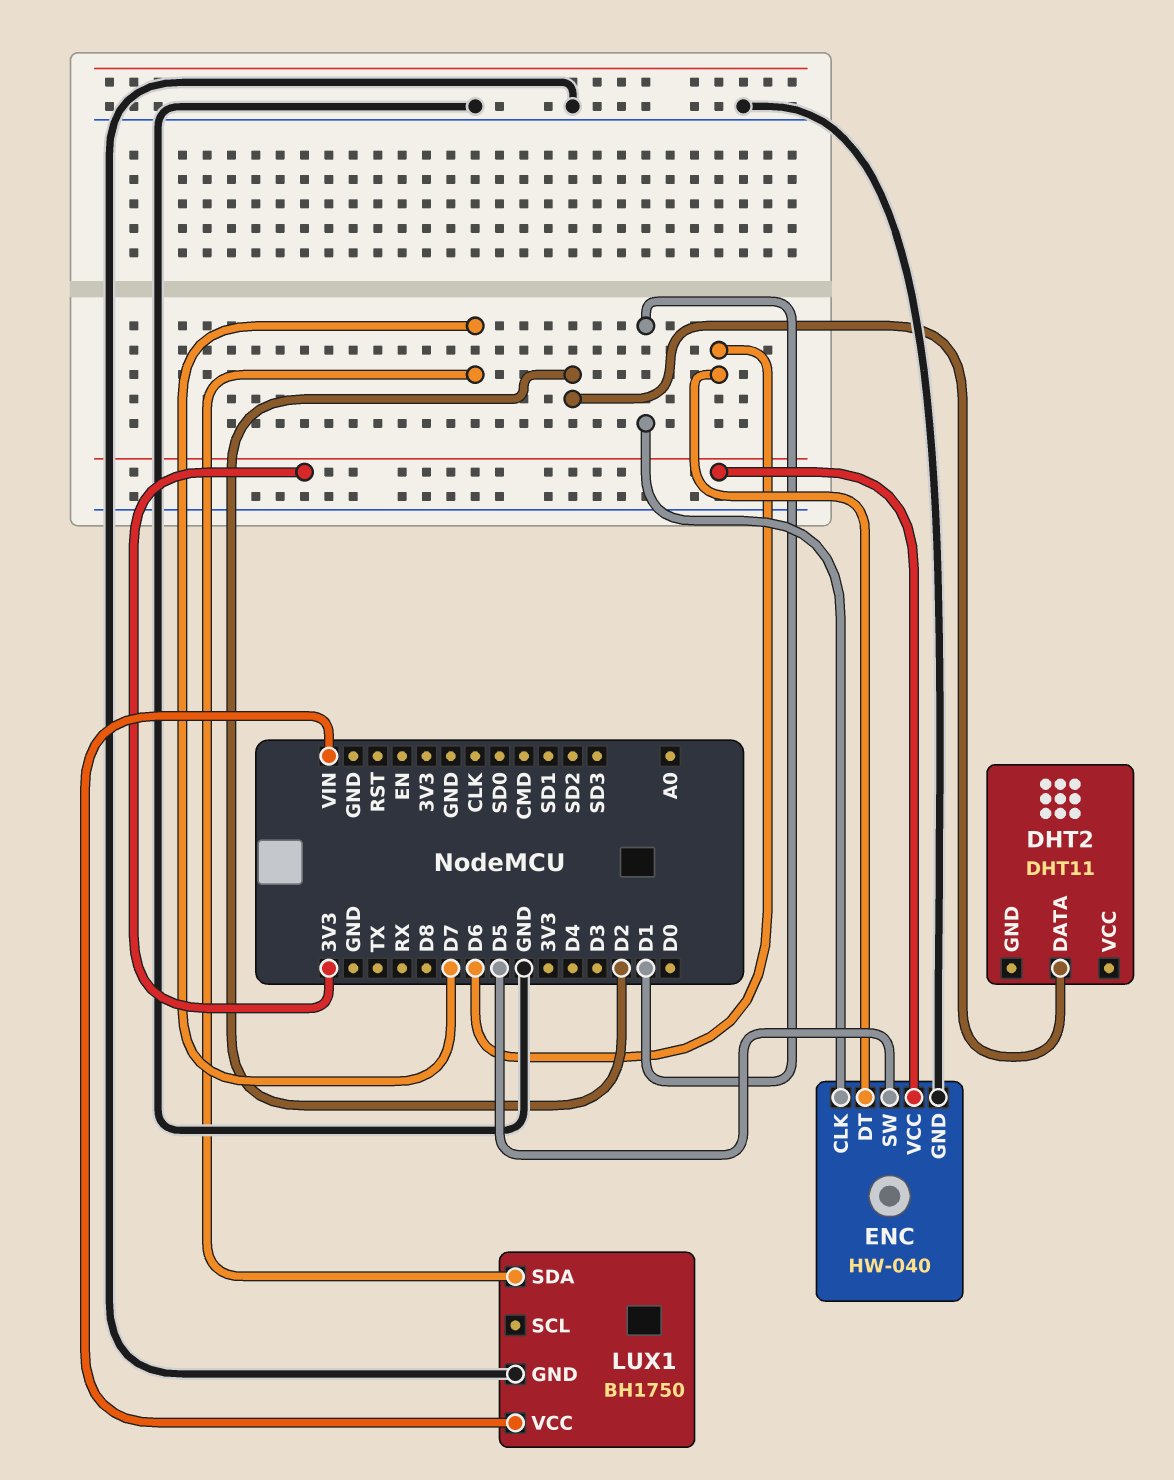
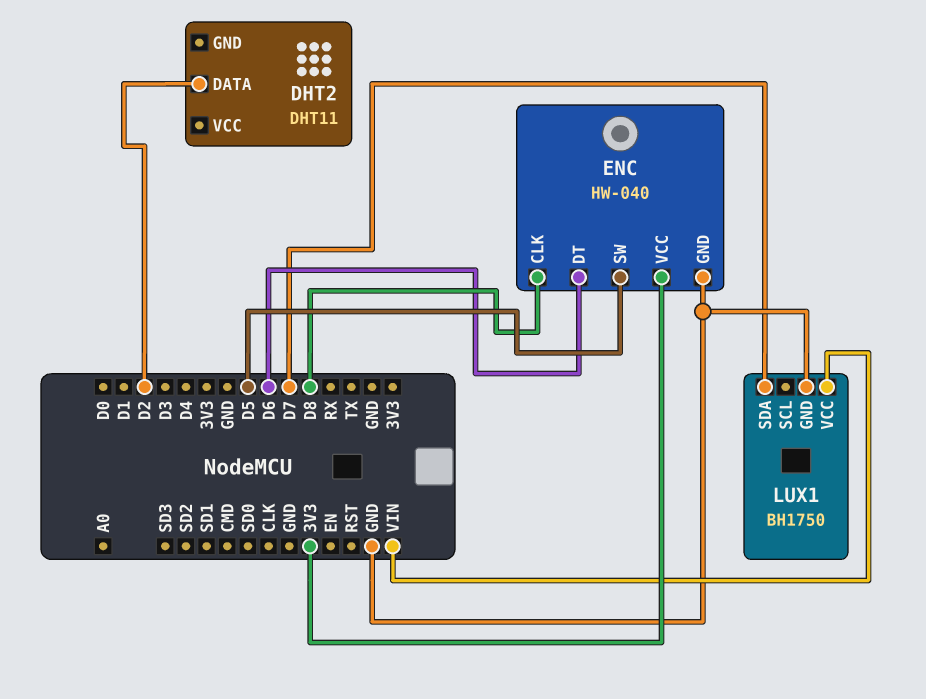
ENC pin CLK: D1 -> D8

